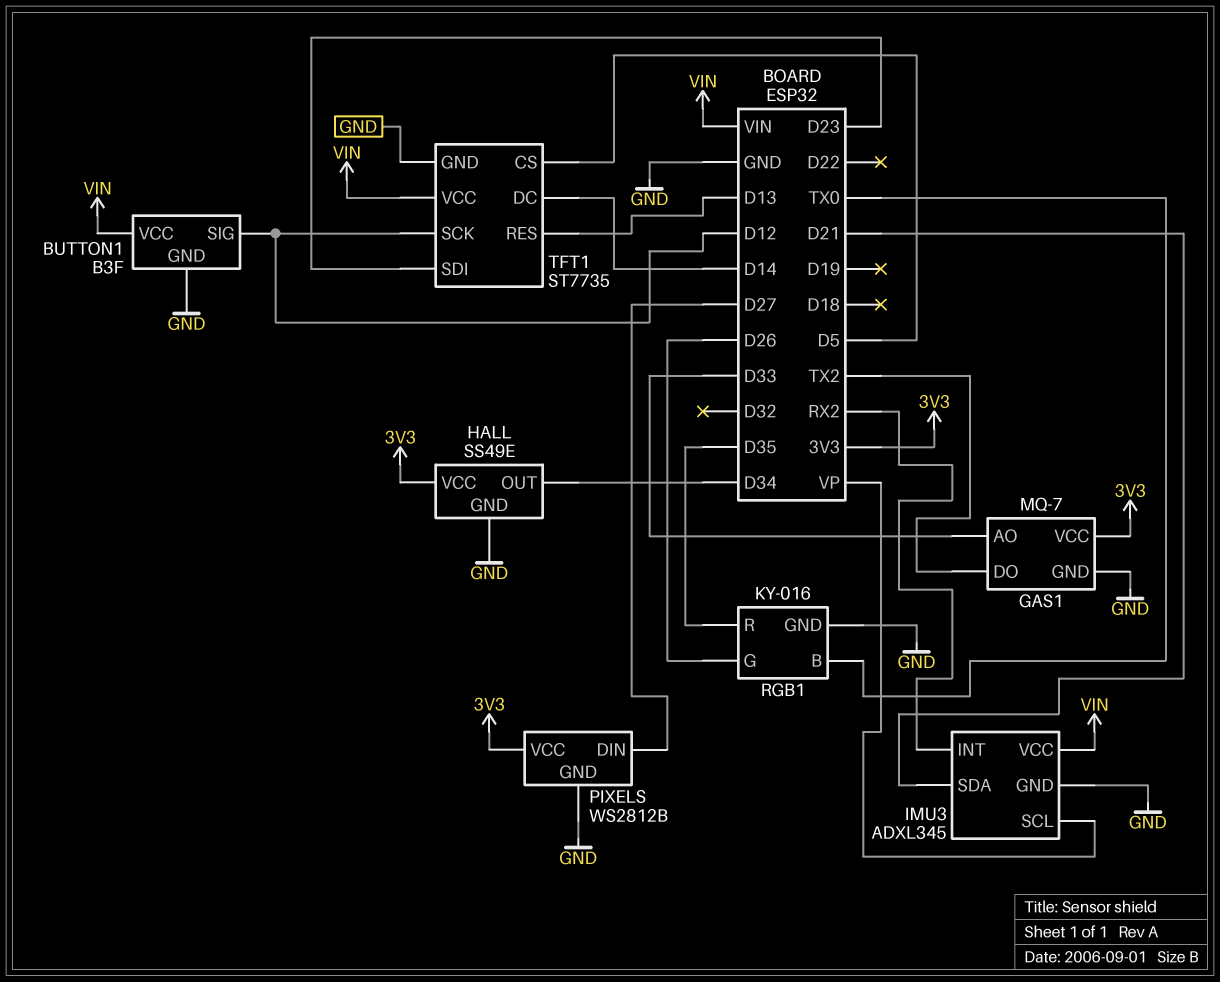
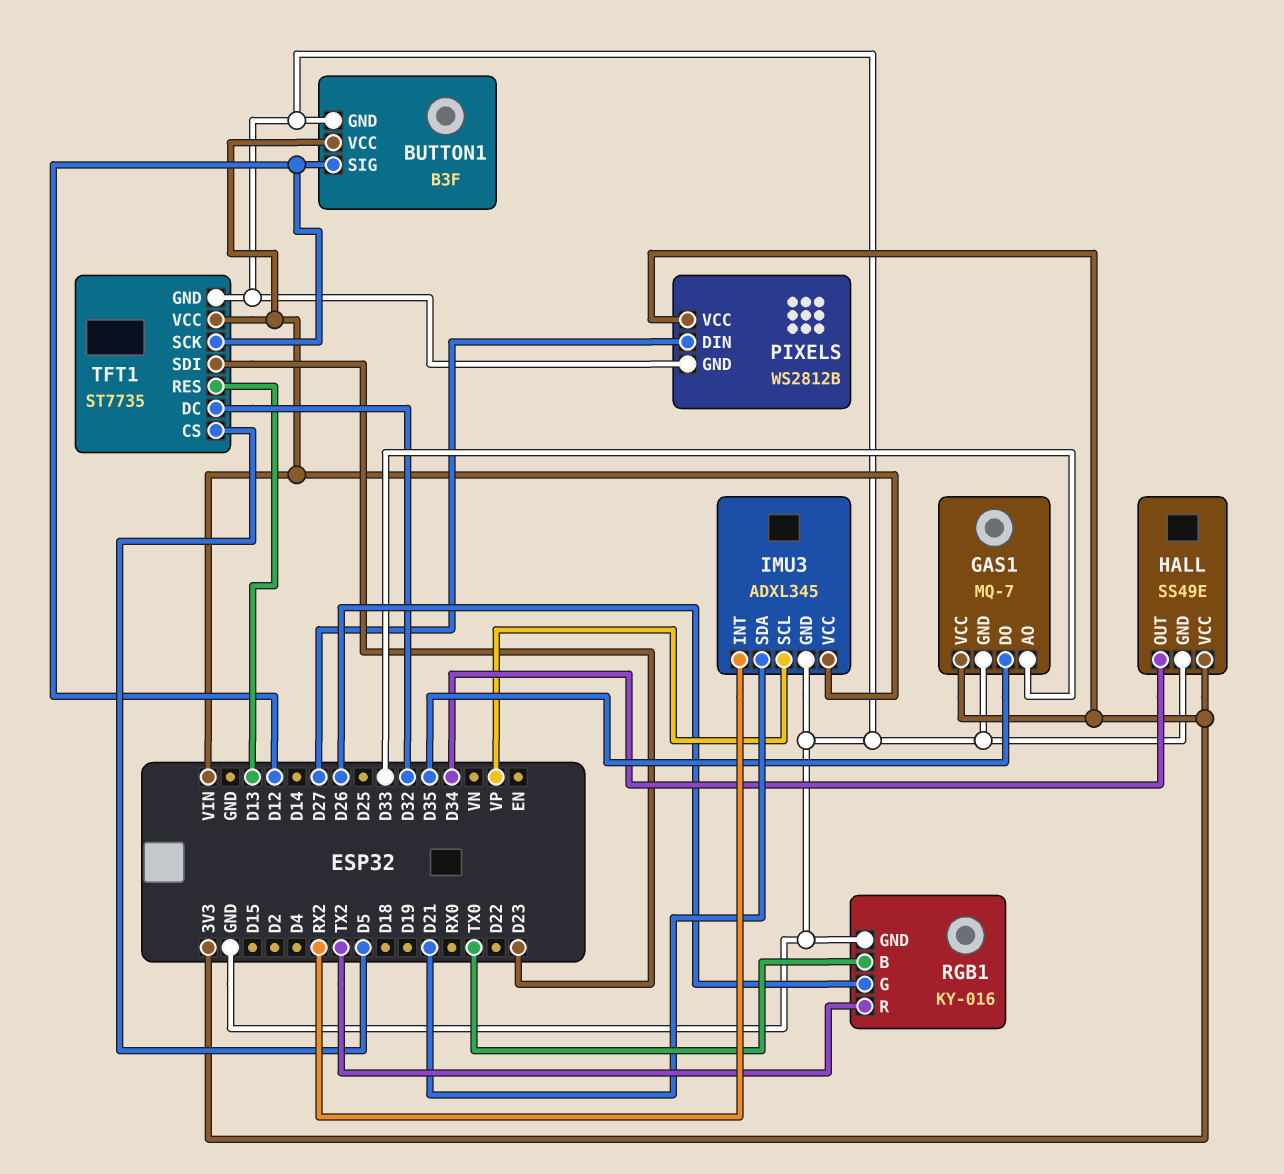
GAS1 pin DO: TX2 -> D35
RGB1 pin R: D35 -> TX2
TFT1 pin DC: D14 -> D32

